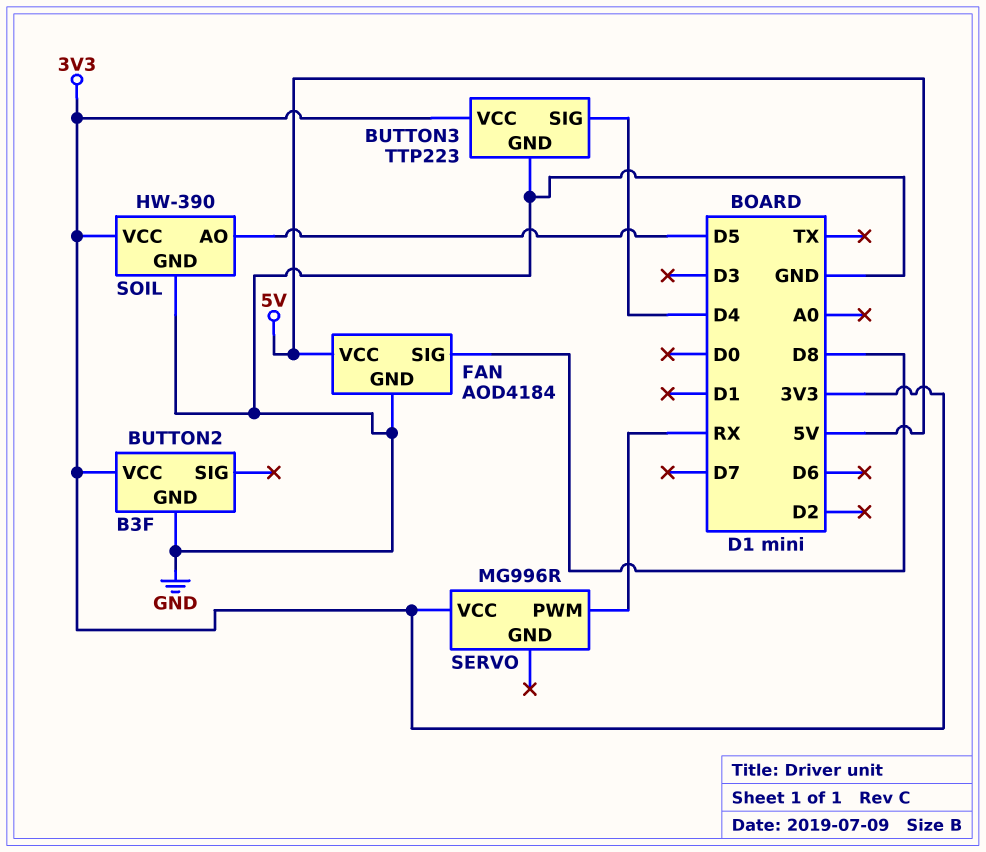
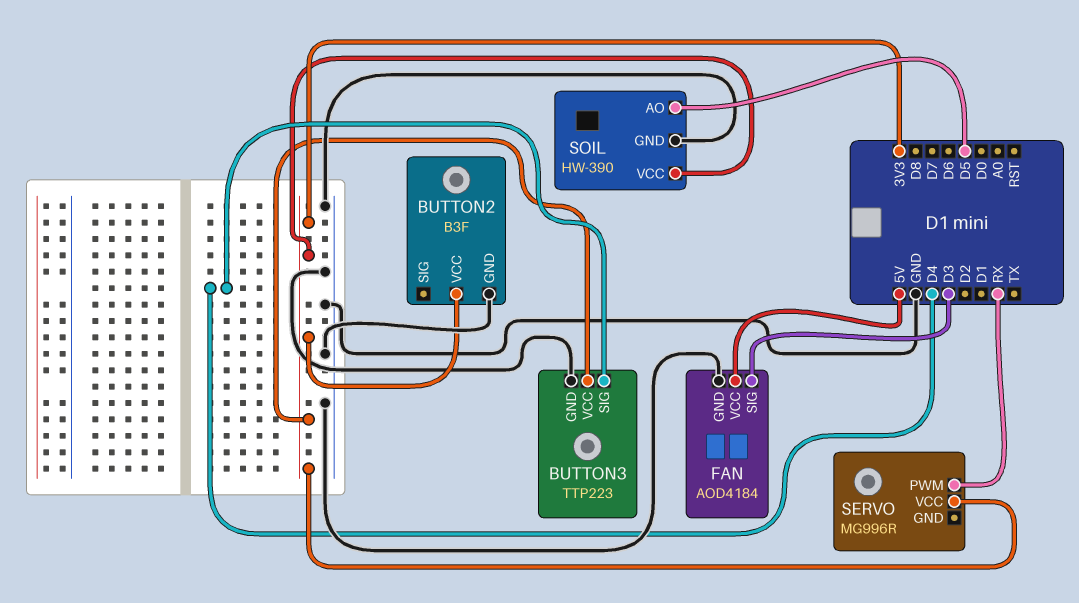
FAN pin SIG: D8 -> D3

